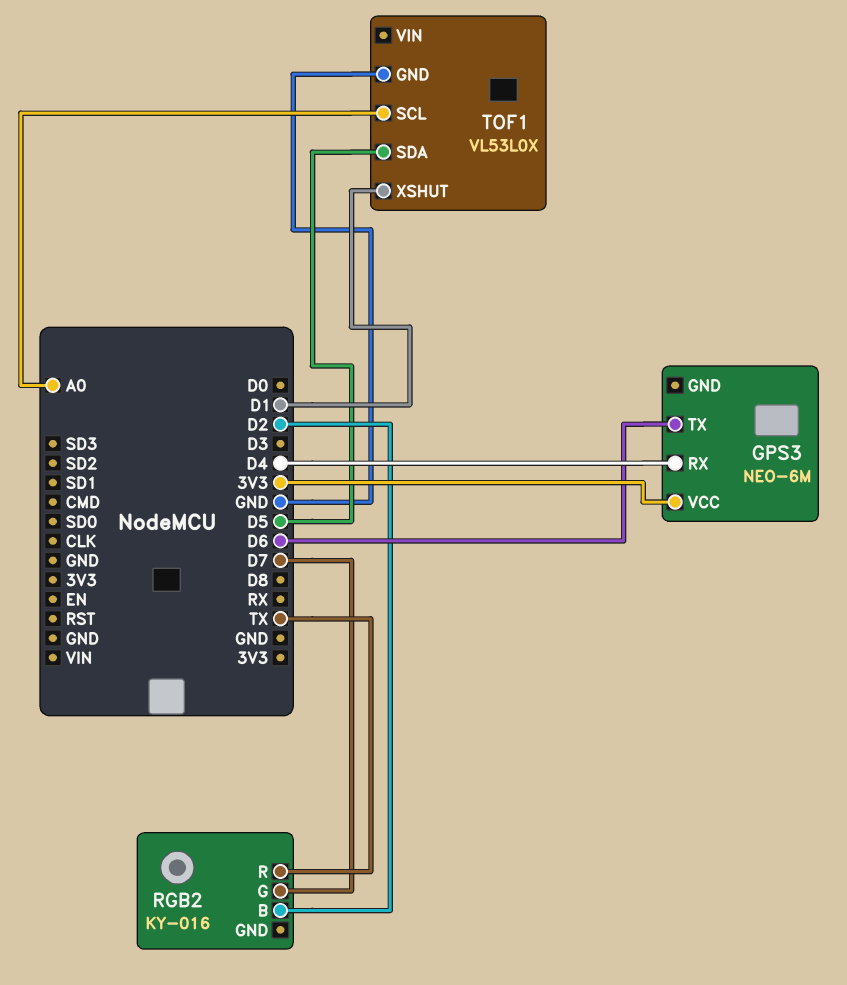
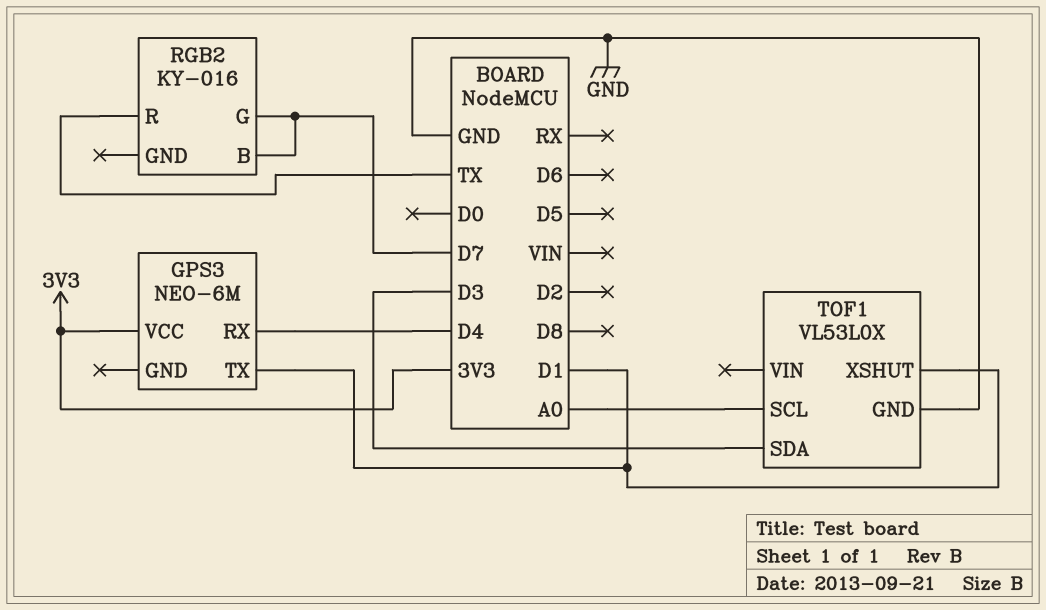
GPS3 pin TX: D6 -> D1
RGB2 pin B: D2 -> D7
TOF1 pin SDA: D5 -> D3

